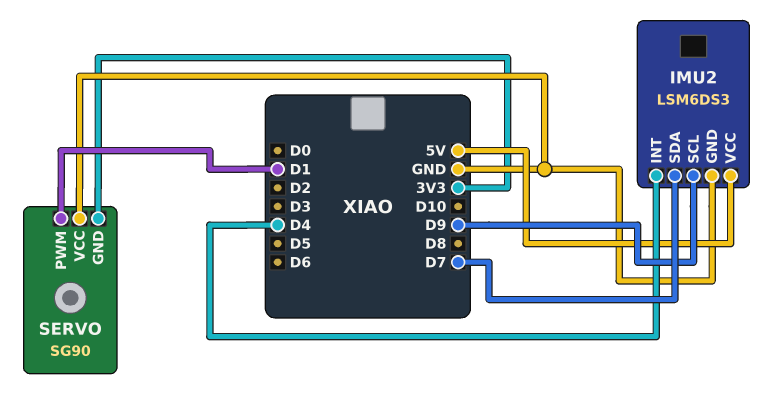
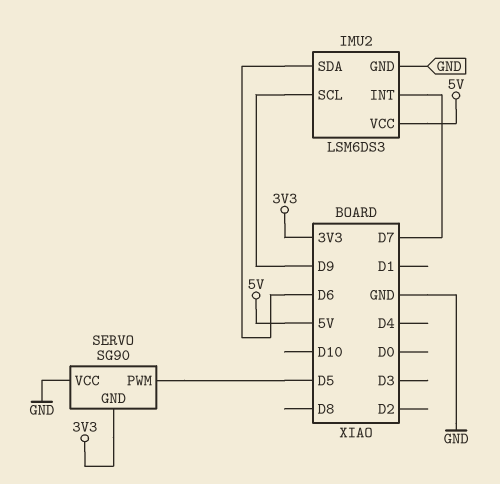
IMU2 pin INT: D4 -> D7
IMU2 pin SDA: D7 -> D6
SERVO pin PWM: D1 -> D5

